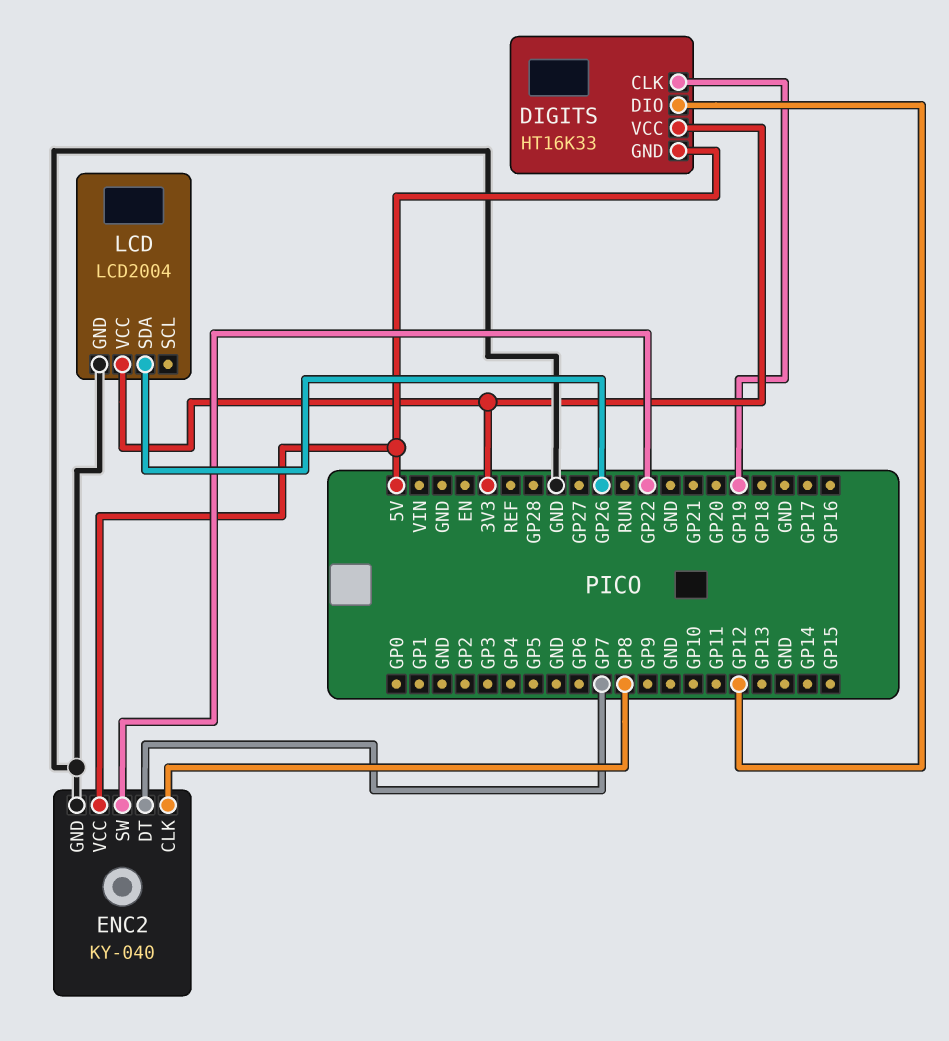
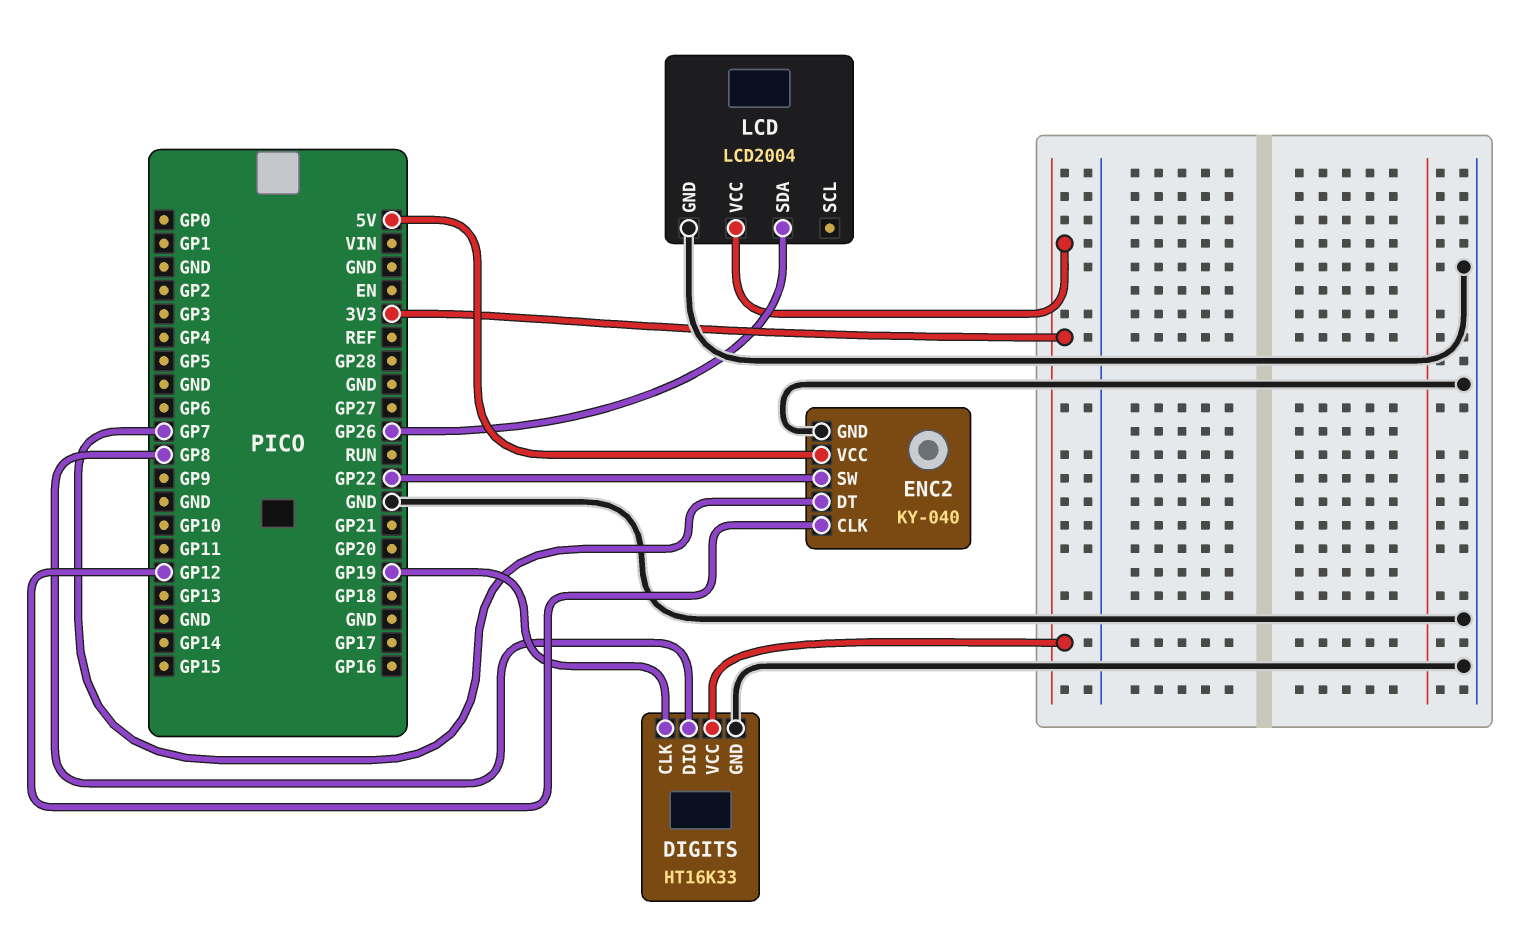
DIGITS pin DIO: GP12 -> GP8
DIGITS pin GND: 5V -> GND
ENC2 pin CLK: GP8 -> GP12

